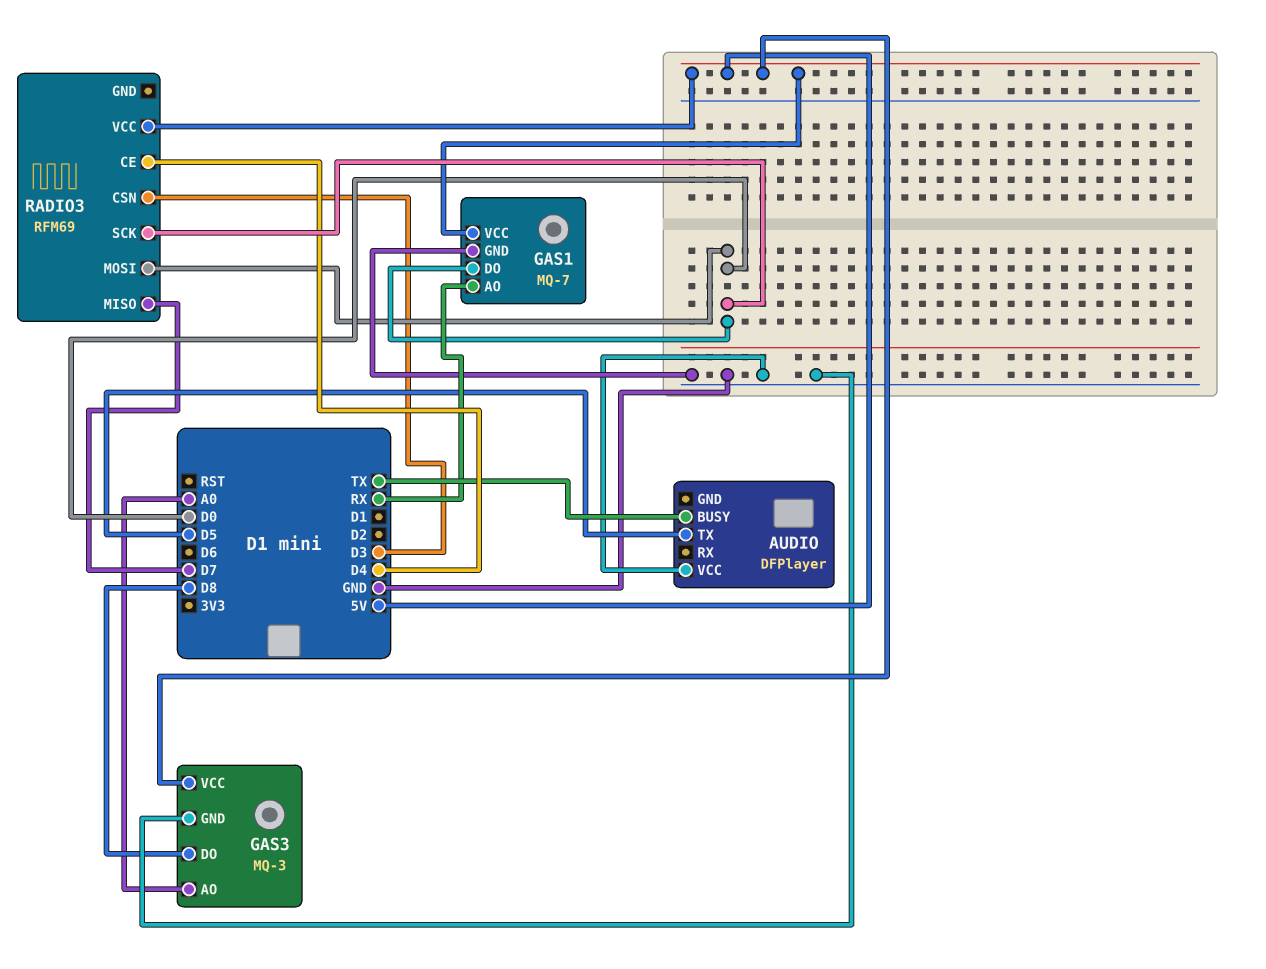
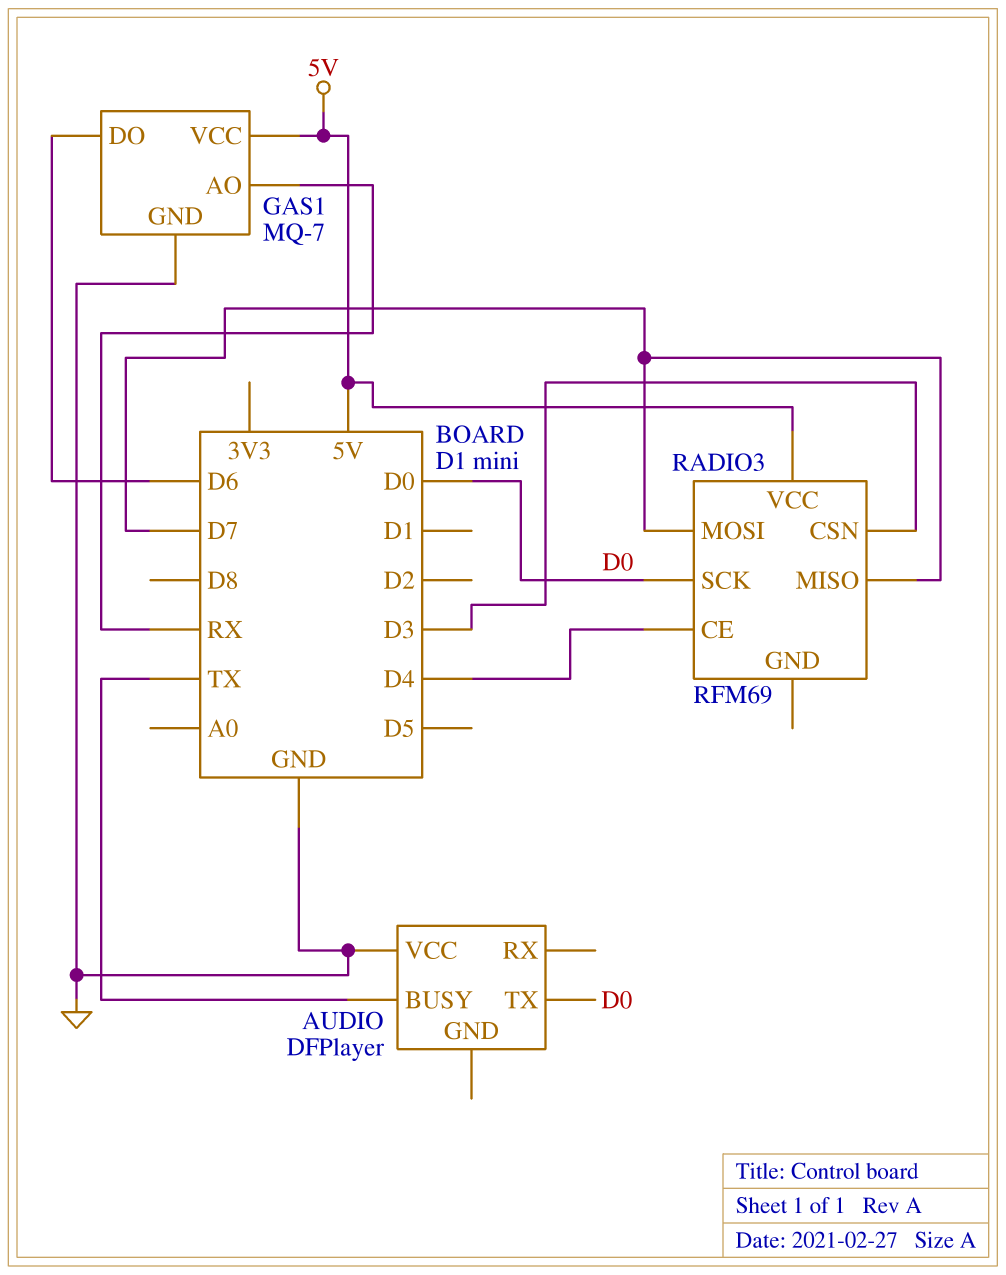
AUDIO pin TX: D5 -> D0
GAS1 pin DO: D0 -> D6
GAS3: MQ-3 -> none
GAS3 pin AO: A0 -> none
GAS3 pin DO: D8 -> none
GAS3 pin GND: GND -> none
GAS3 pin VCC: 5V -> none
RADIO3 pin MOSI: D0 -> D7

